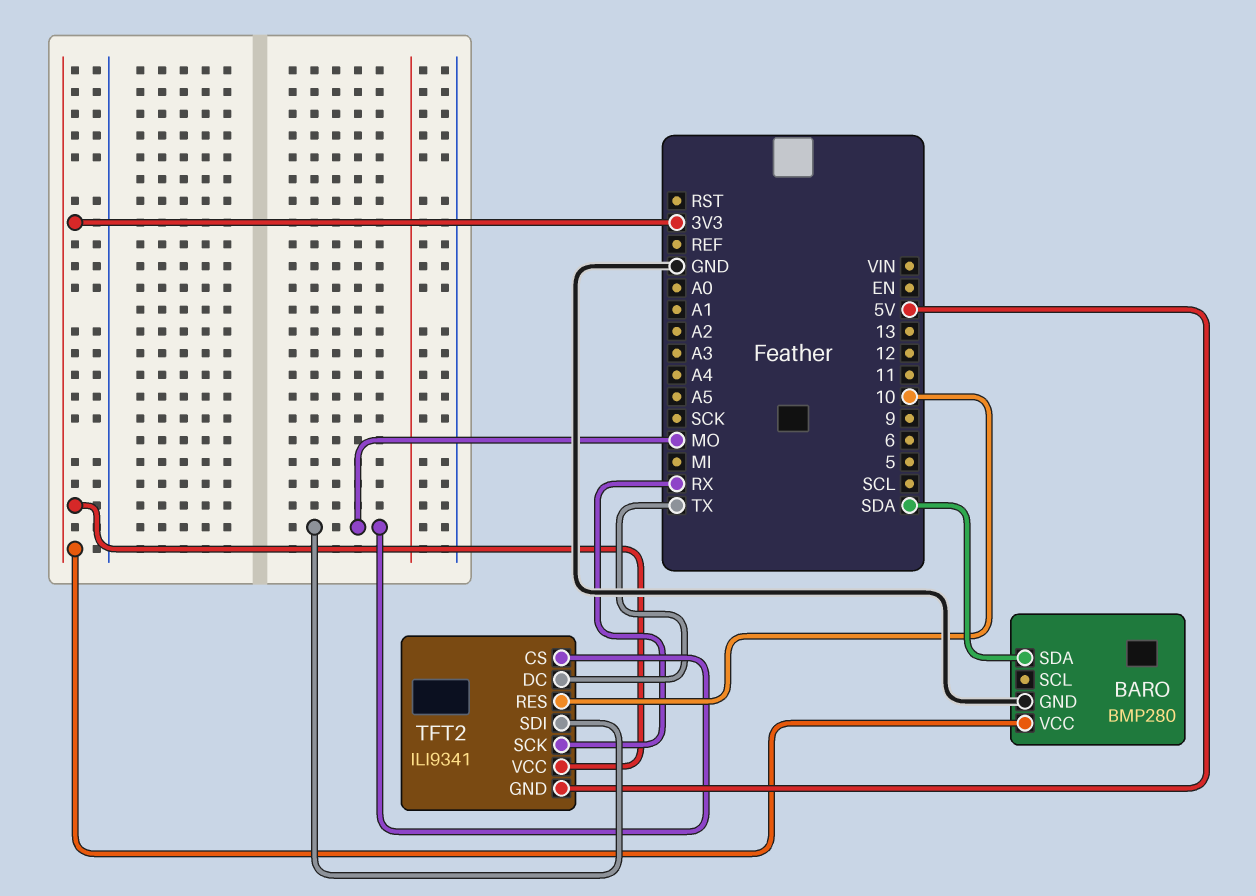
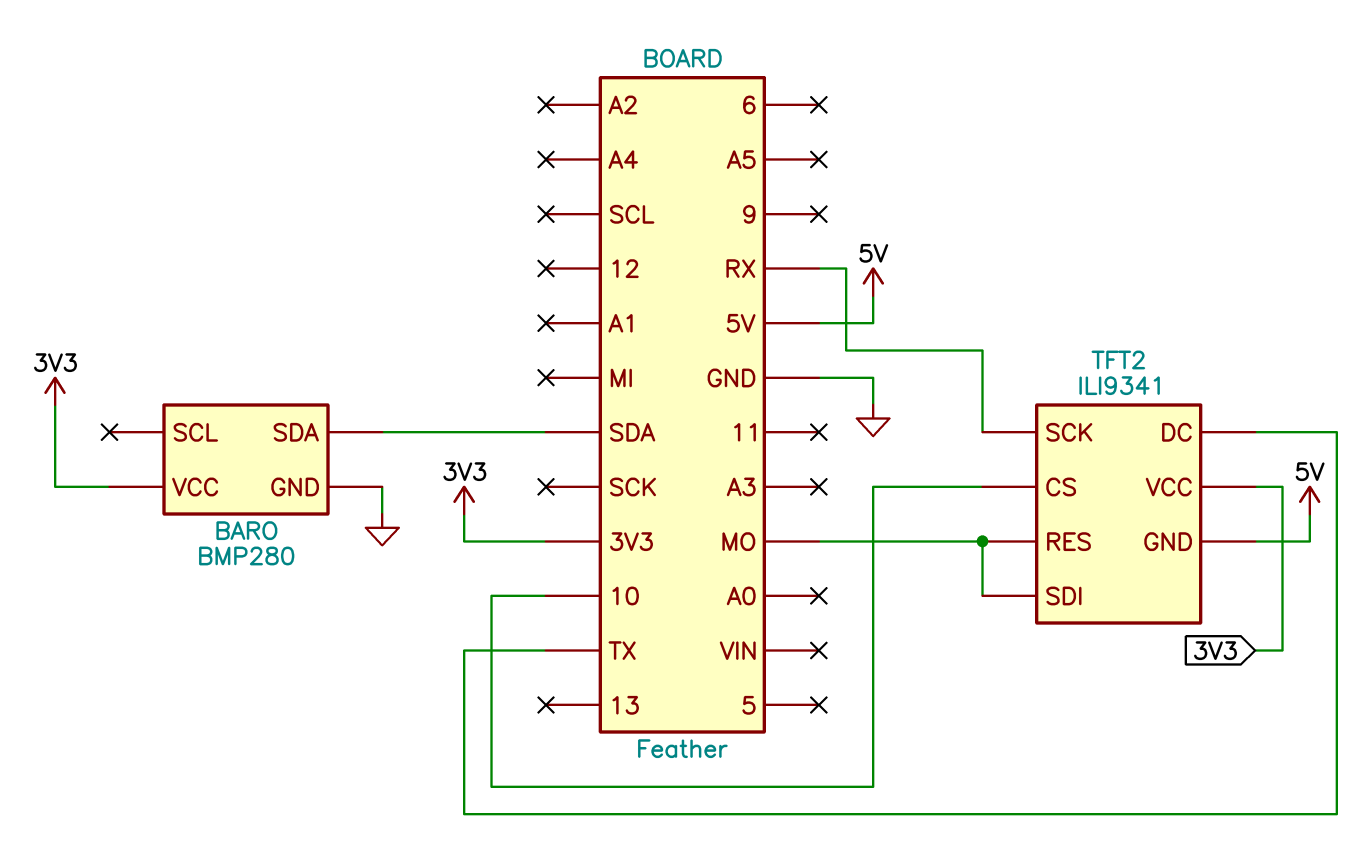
TFT2 pin CS: MO -> 10
TFT2 pin RES: 10 -> MO

